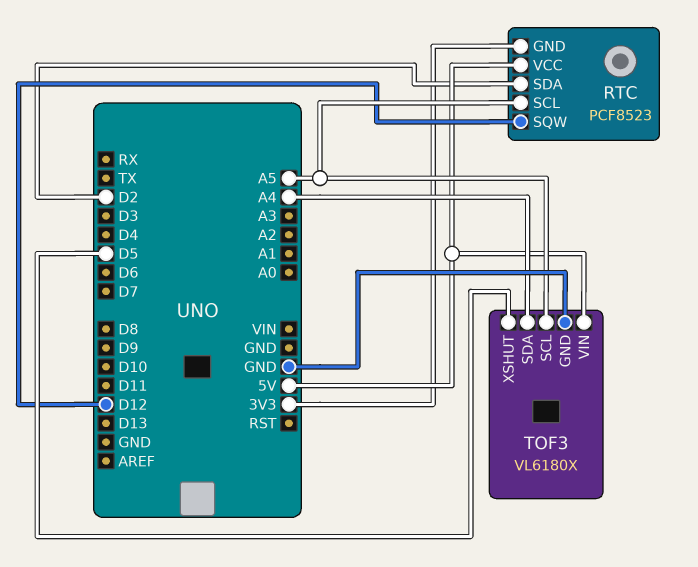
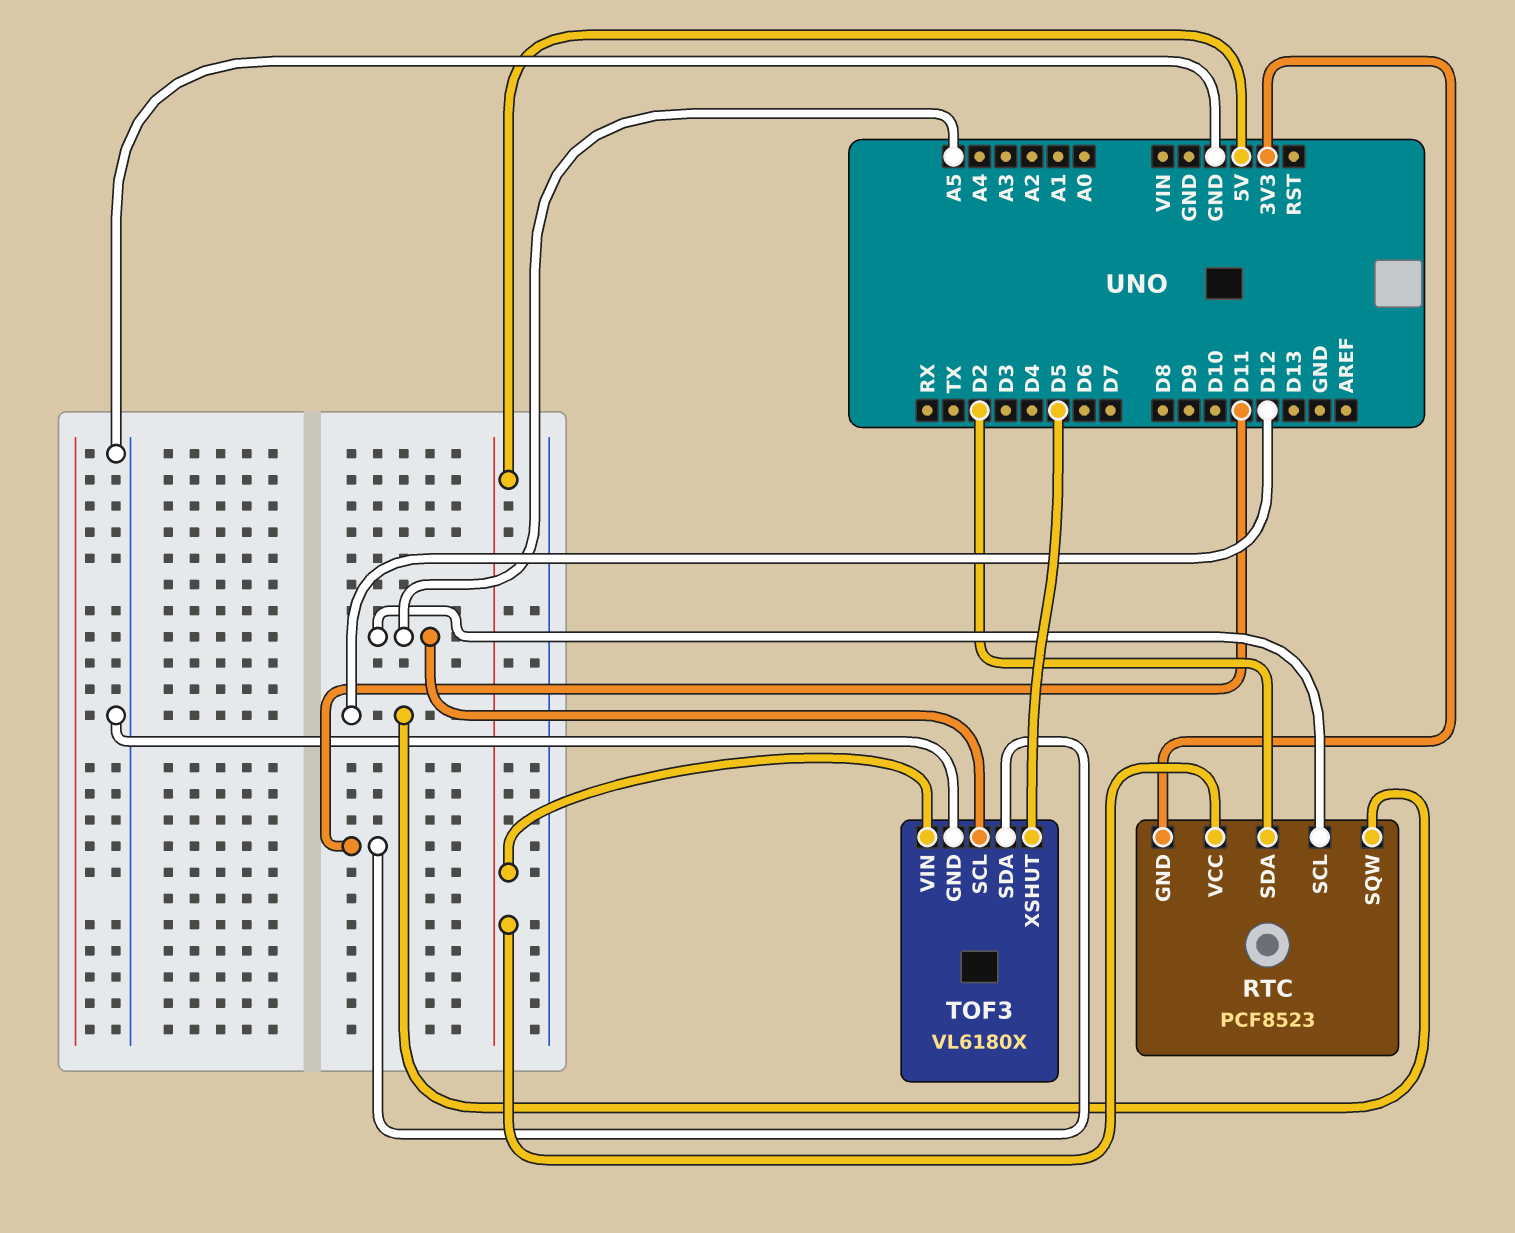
TOF3 pin SDA: A4 -> D11

